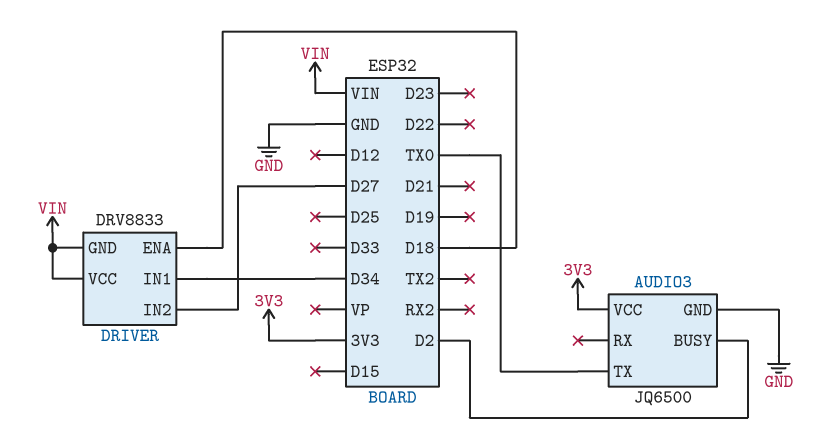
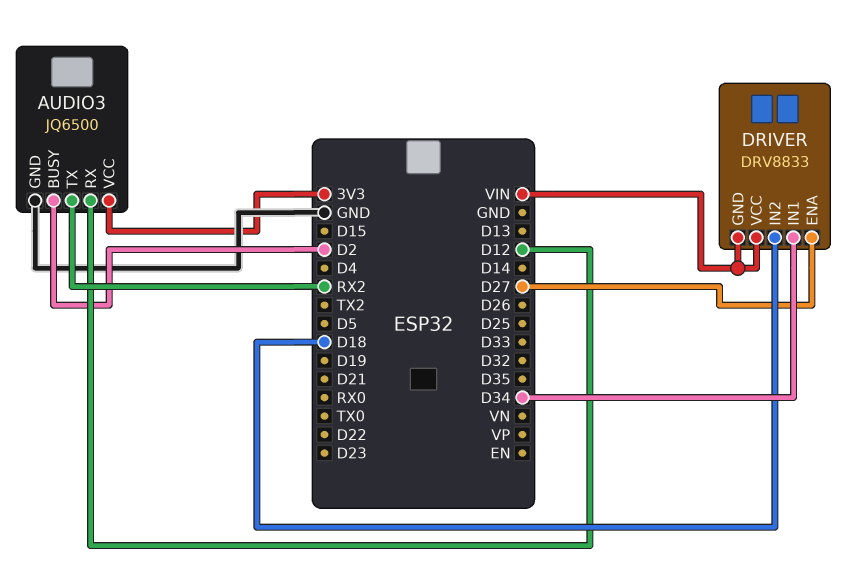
AUDIO3 pin RX: none -> D12
AUDIO3 pin TX: TX0 -> RX2
DRIVER pin ENA: D18 -> D27
DRIVER pin IN2: D27 -> D18

